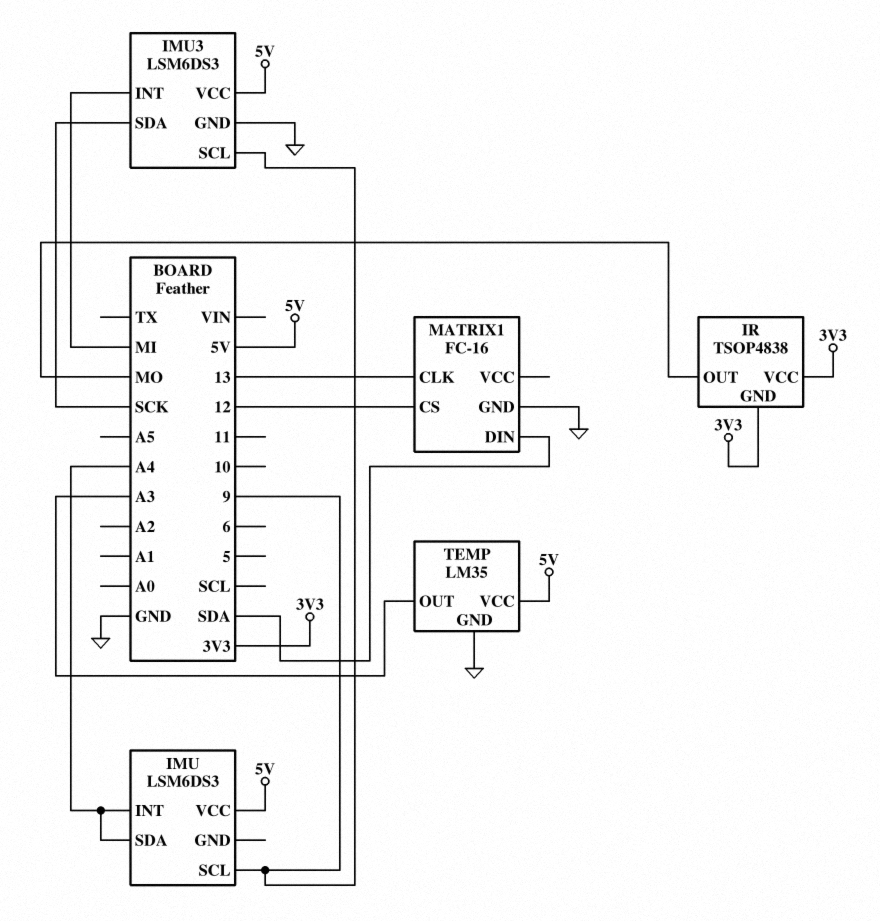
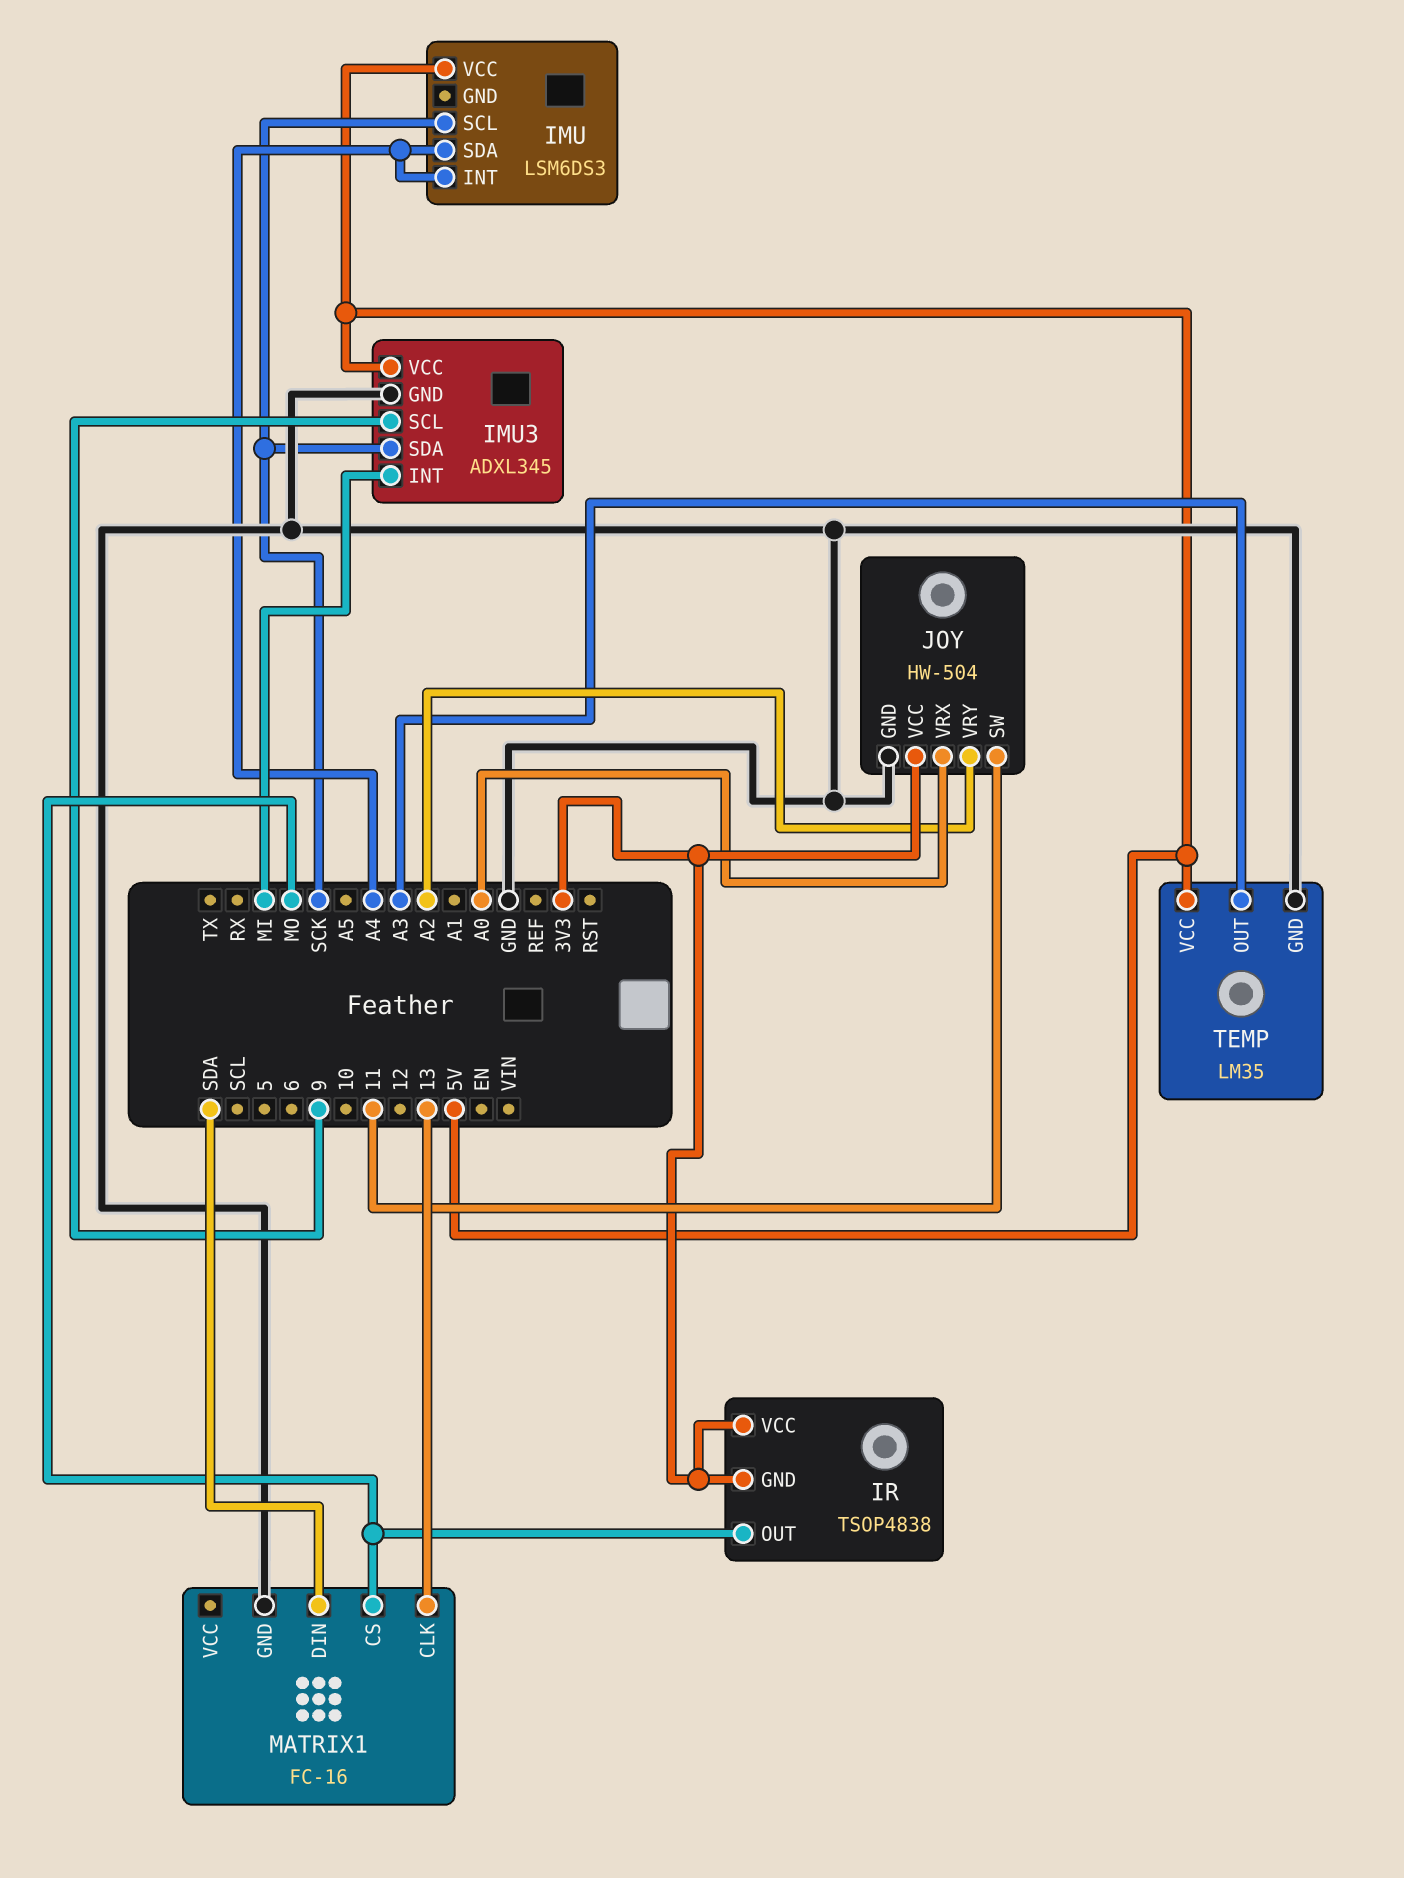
IMU pin SCL: 9 -> SCK
IMU3: LSM6DS3 -> ADXL345
JOY: none -> HW-504
JOY pin GND: none -> GND
JOY pin SW: none -> 11
JOY pin VCC: none -> 3V3
JOY pin VRX: none -> A0
JOY pin VRY: none -> A2
MATRIX1 pin CS: 12 -> MO

